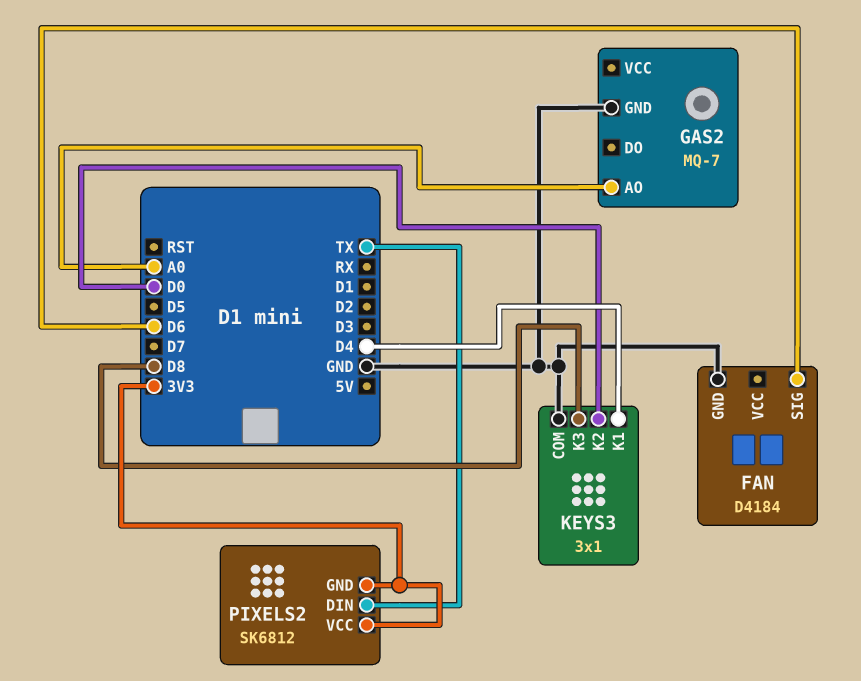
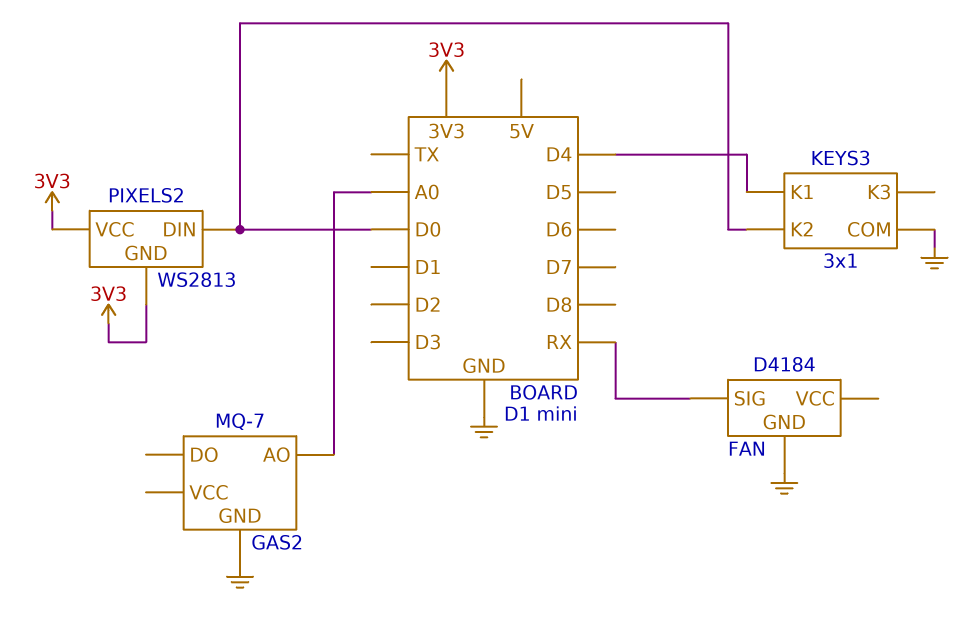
FAN pin SIG: D6 -> RX
KEYS3 pin K3: D8 -> none
PIXELS2: SK6812 -> WS2813
PIXELS2 pin DIN: TX -> D0

